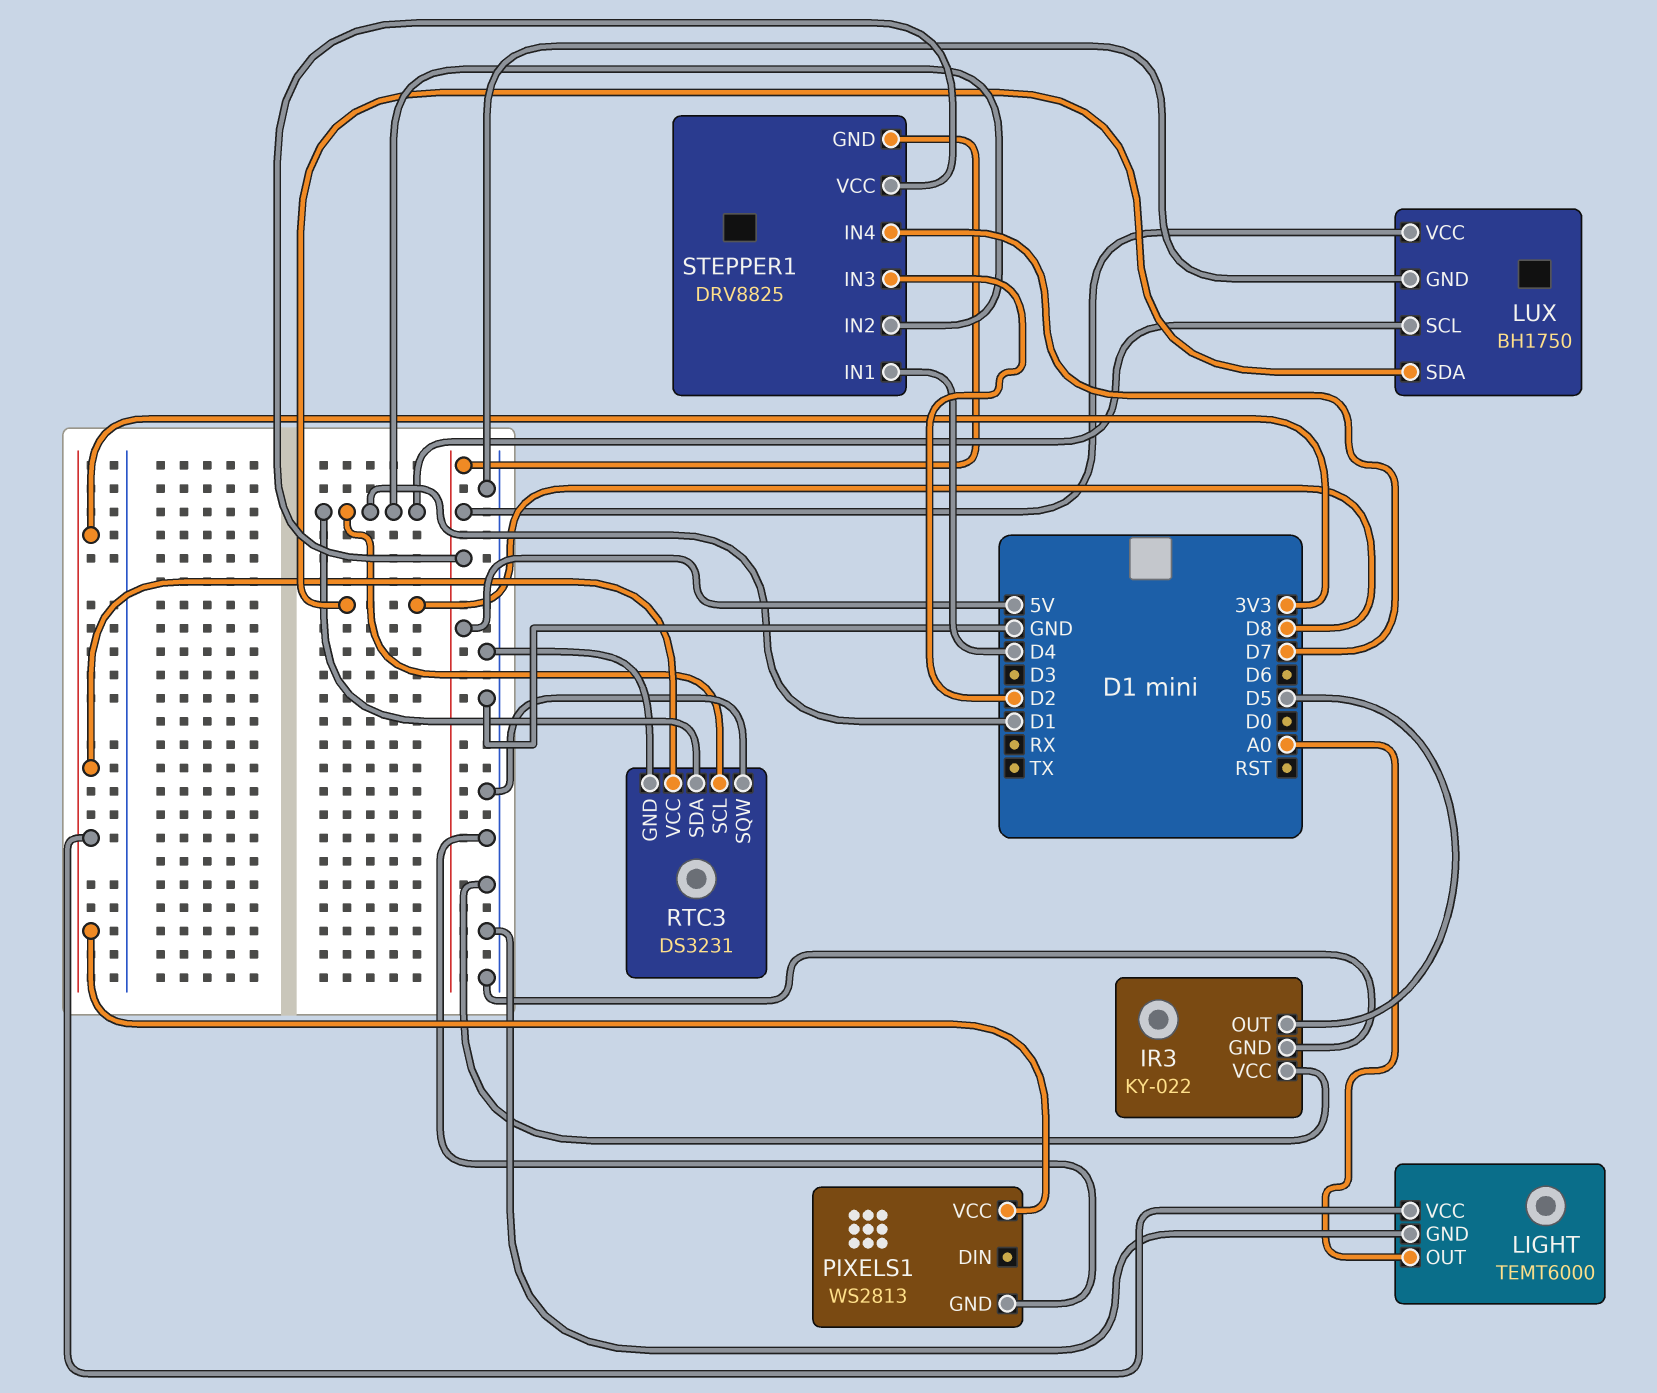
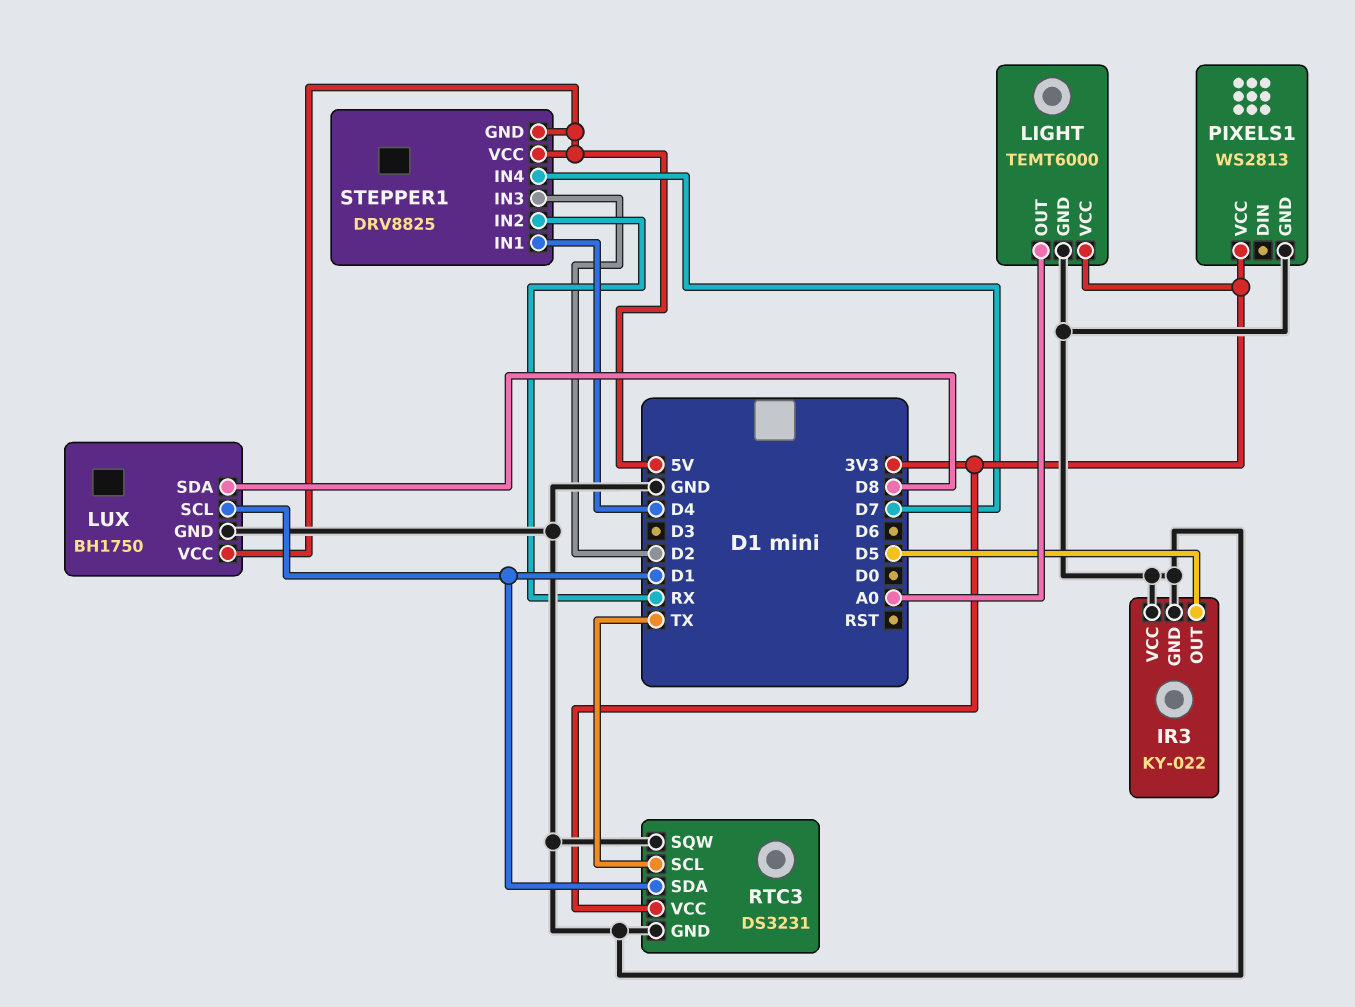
RTC3 pin SCL: D1 -> TX
STEPPER1 pin IN2: D1 -> RX

